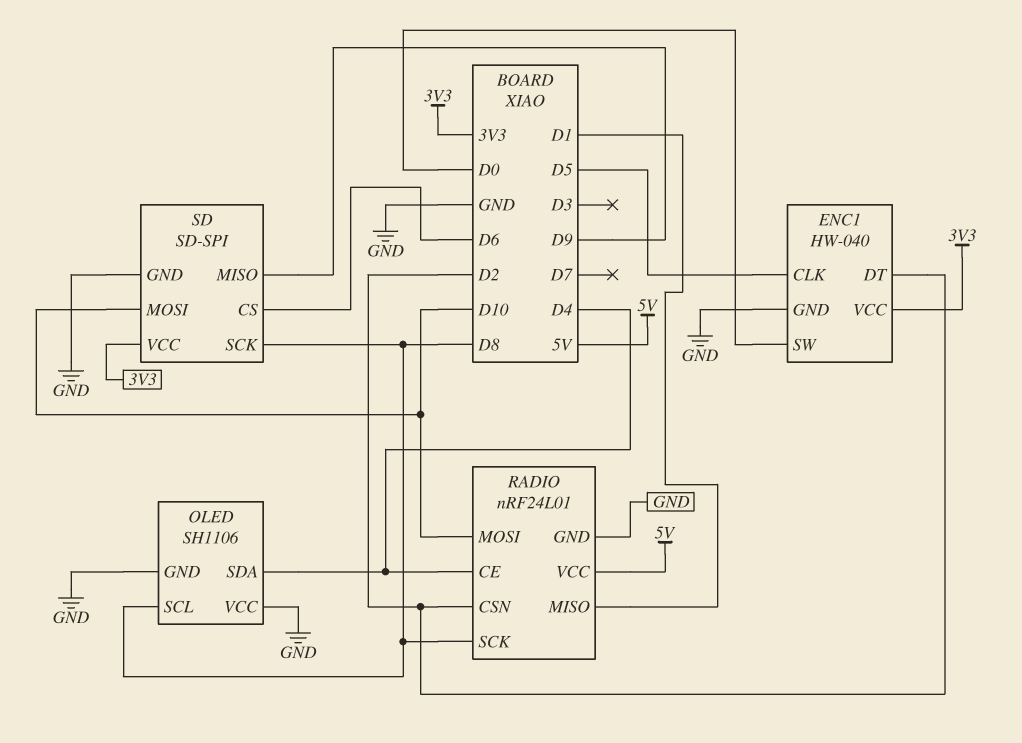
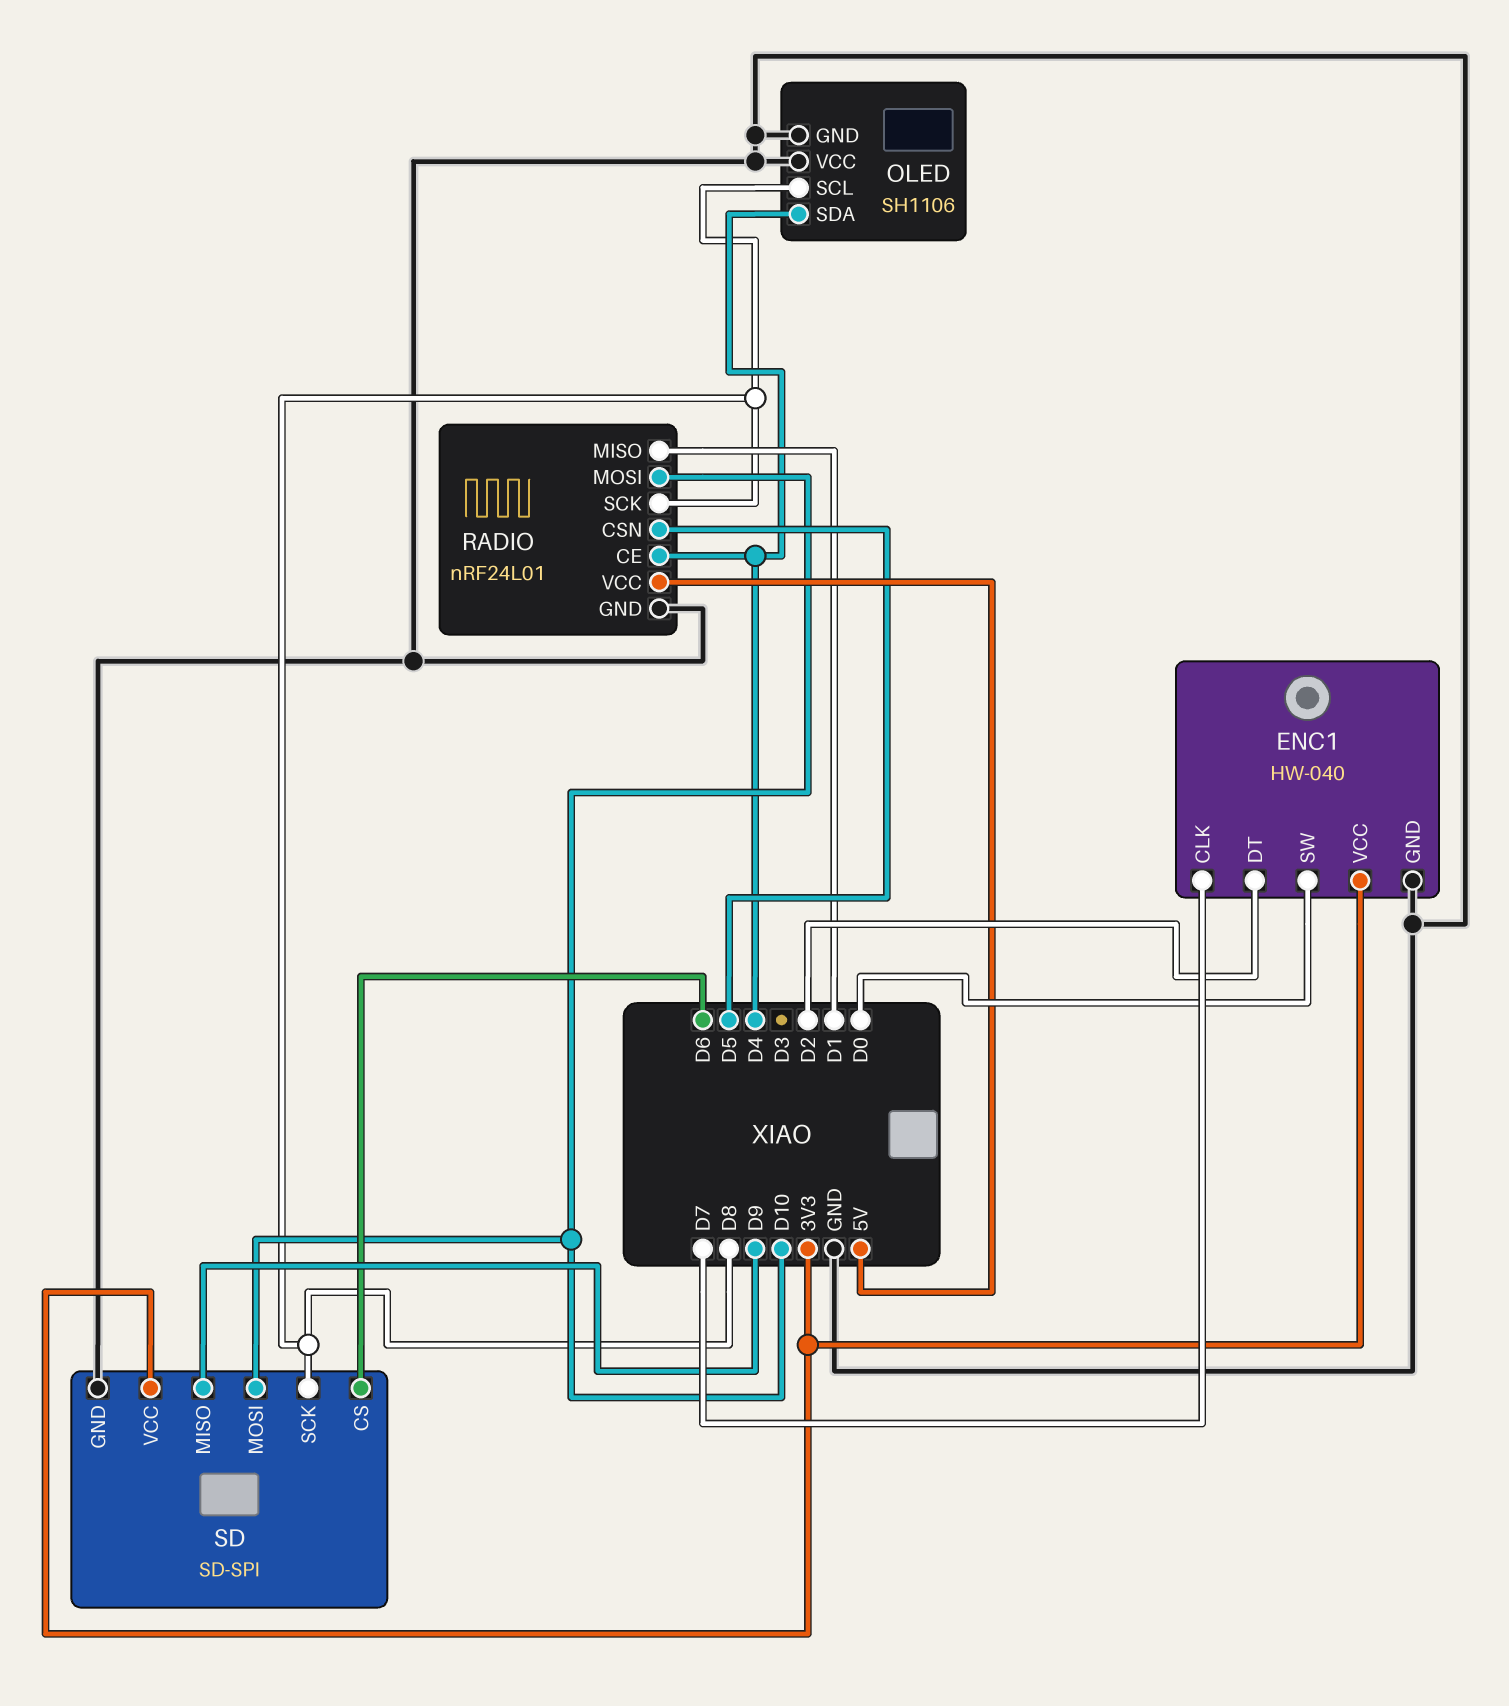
ENC1 pin CLK: D5 -> D7
RADIO pin CSN: D2 -> D5

